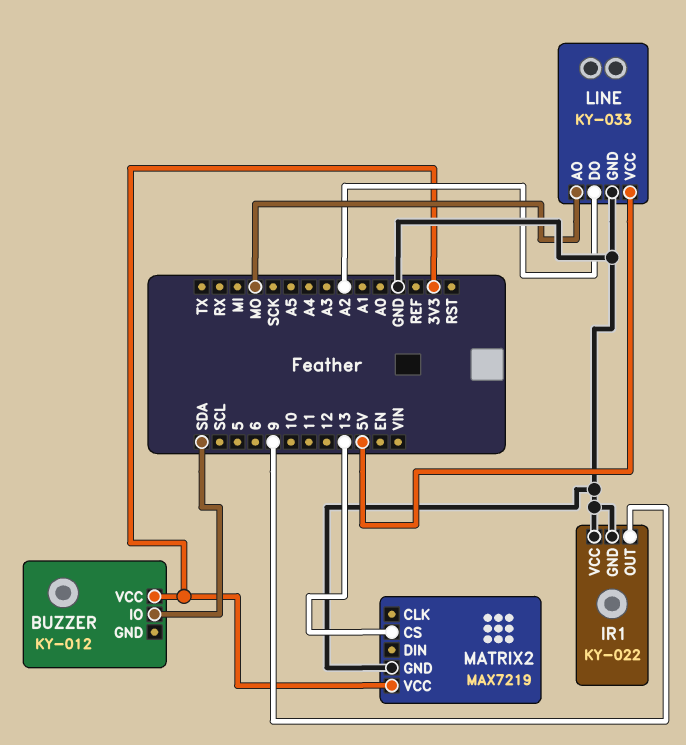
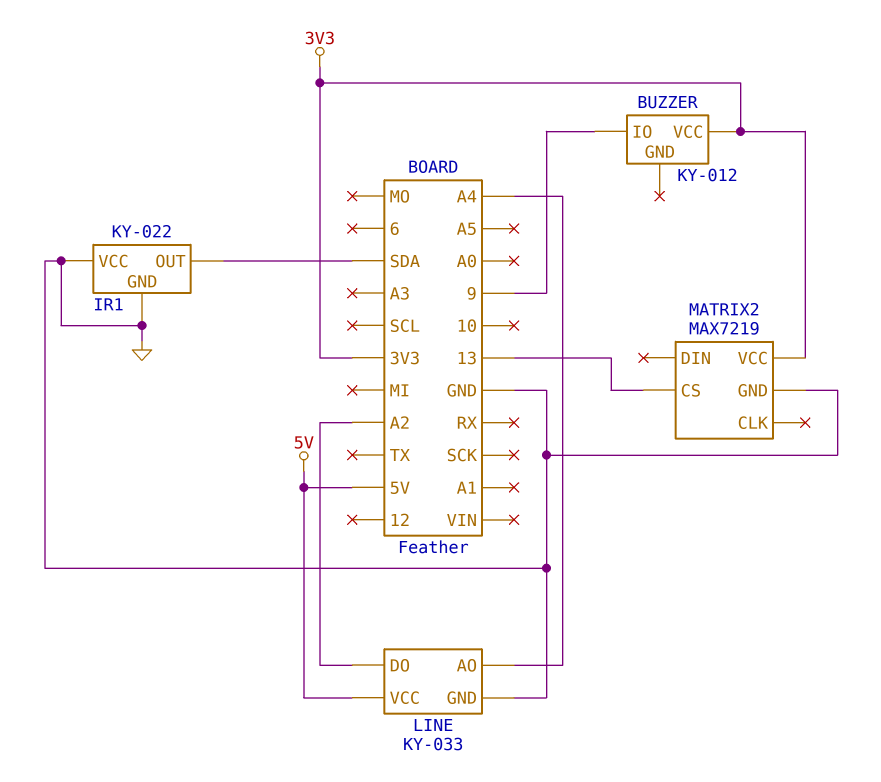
BUZZER pin IO: SDA -> 9
IR1 pin OUT: 9 -> SDA
LINE pin AO: MO -> A4

